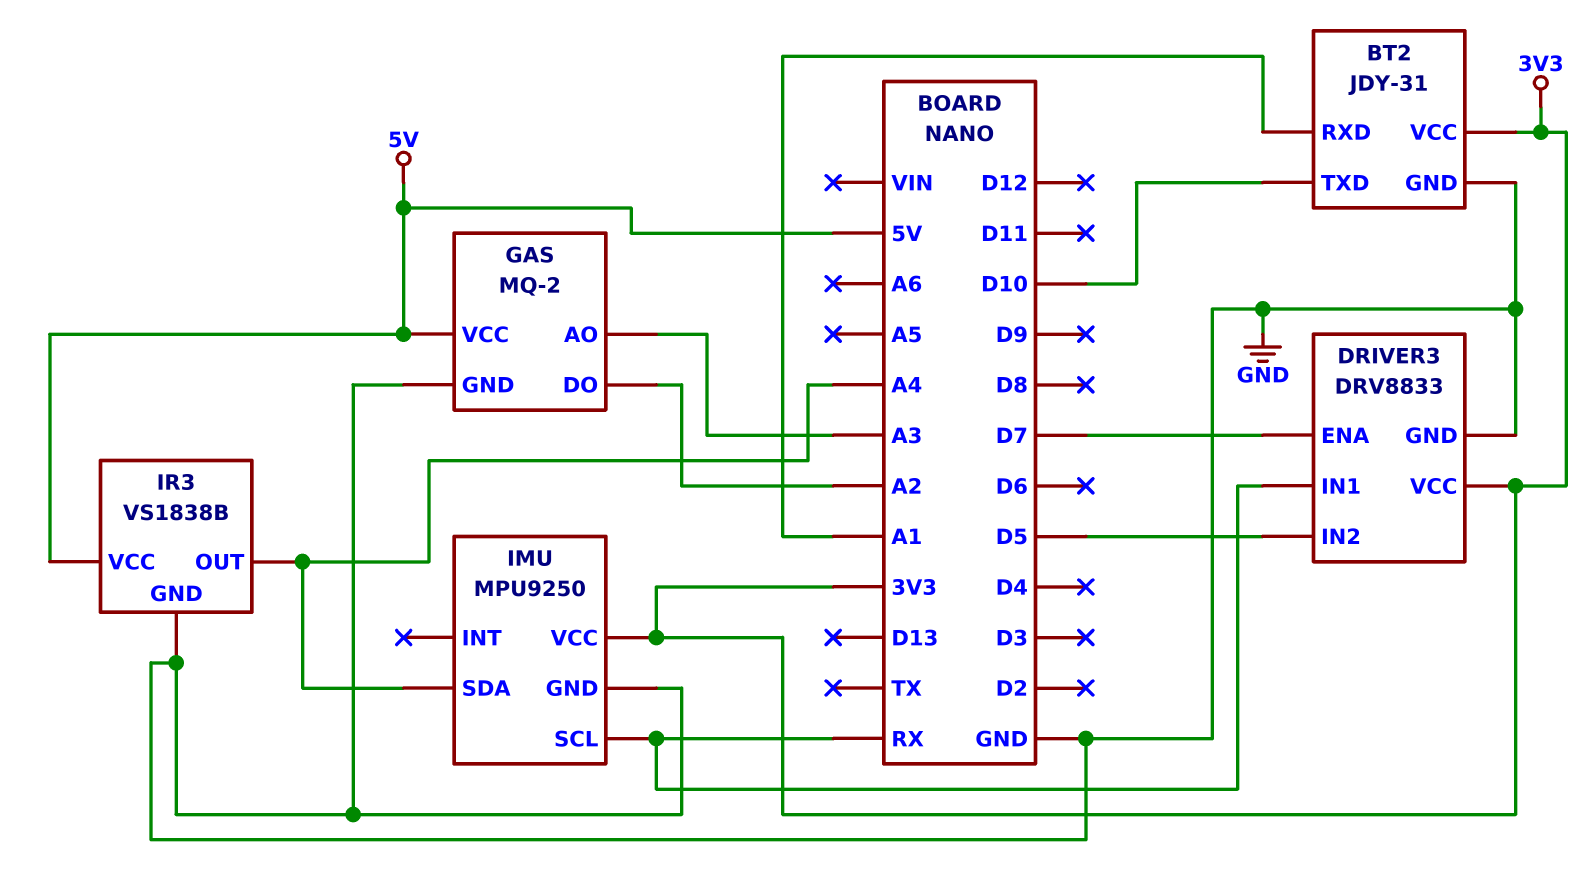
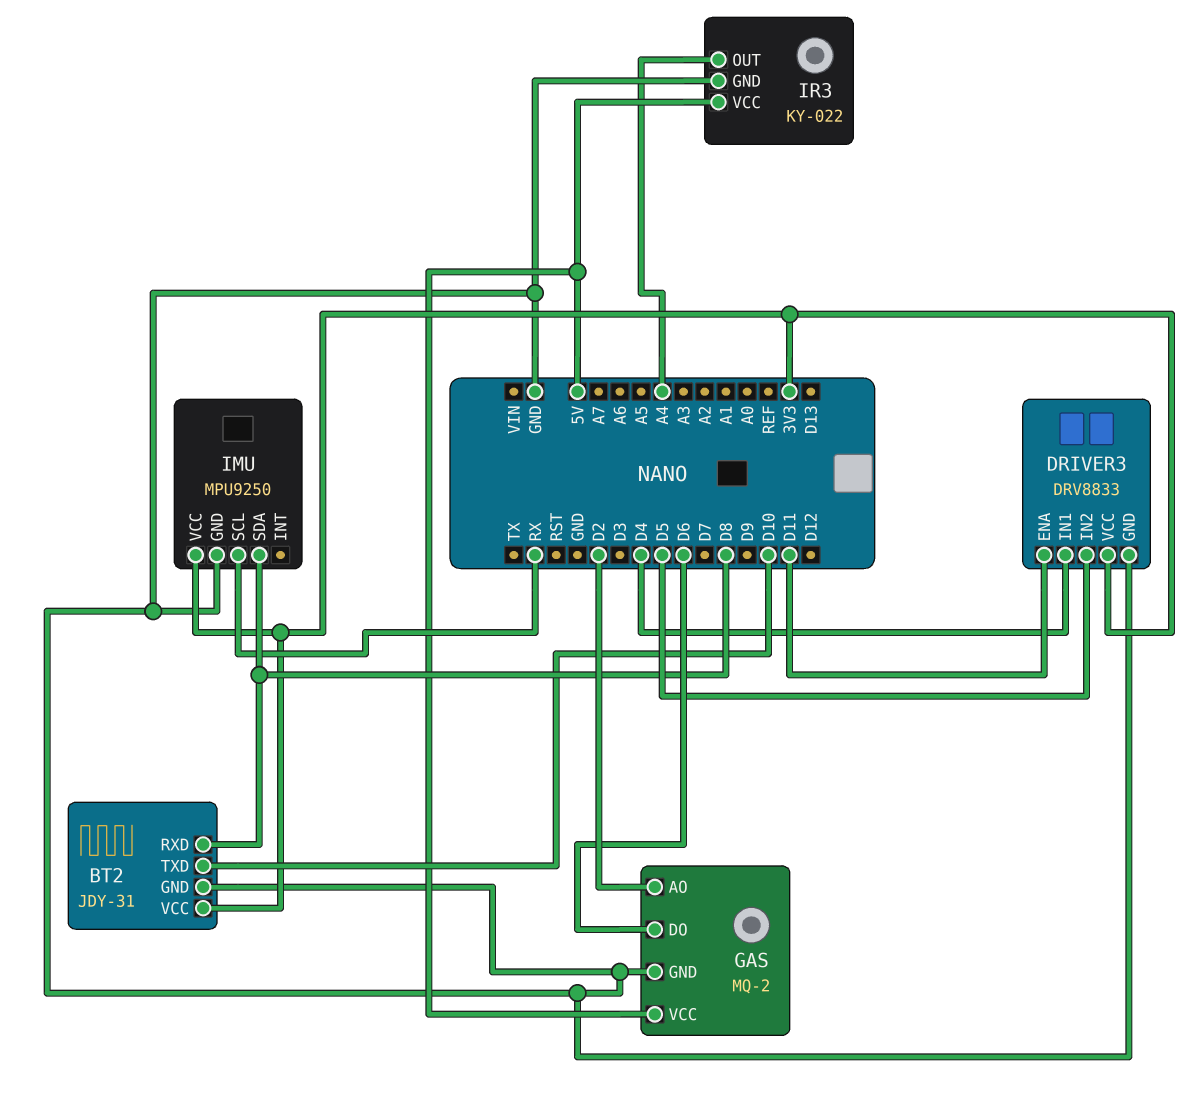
BT2 pin RXD: A1 -> D8
DRIVER3 pin ENA: D7 -> D11
DRIVER3 pin IN1: RX -> D4
GAS pin AO: A3 -> D2
GAS pin DO: A2 -> D6
IMU pin SDA: A4 -> D8
IR3: VS1838B -> KY-022

